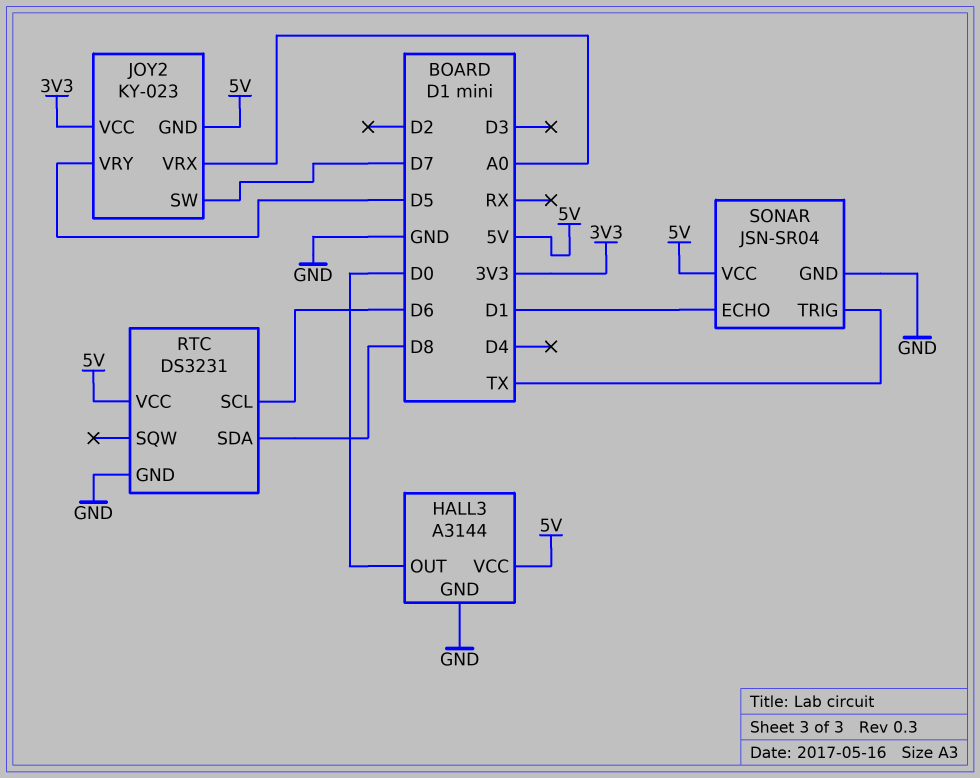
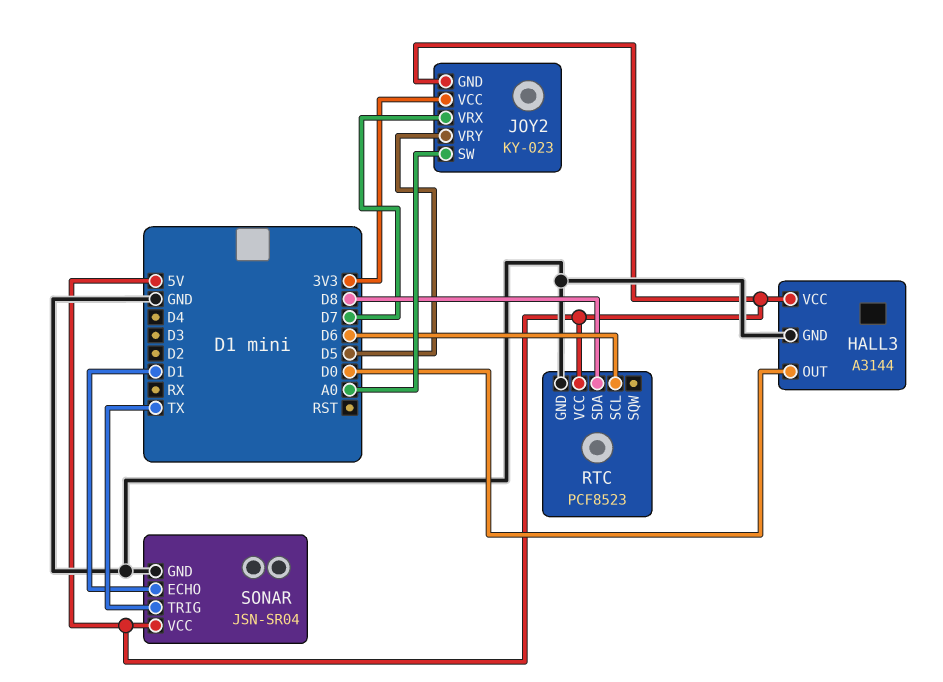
JOY2 pin SW: D7 -> A0
JOY2 pin VRX: A0 -> D7
RTC: DS3231 -> PCF8523

